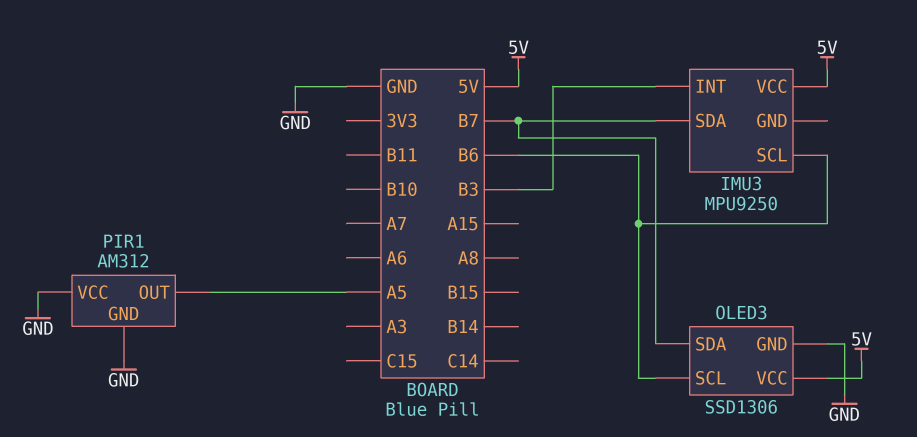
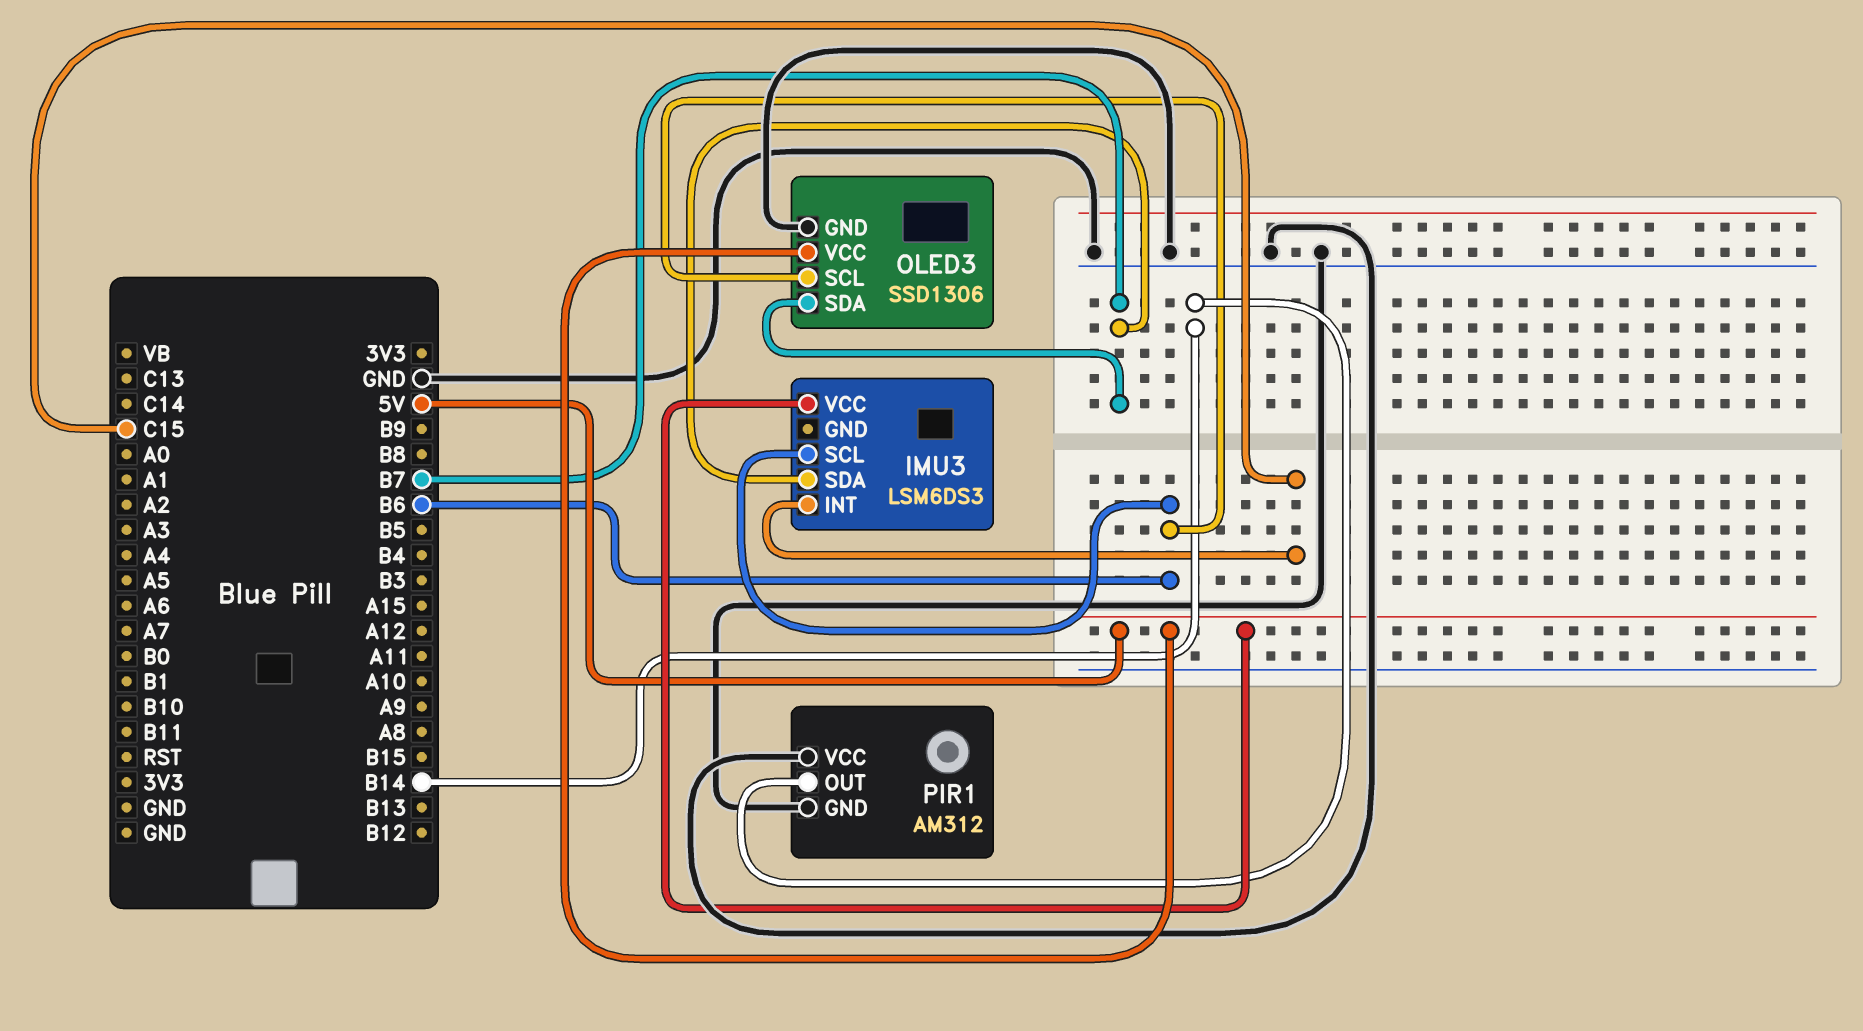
IMU3: MPU9250 -> LSM6DS3
IMU3 pin INT: B3 -> C15
PIR1 pin OUT: A5 -> B14

